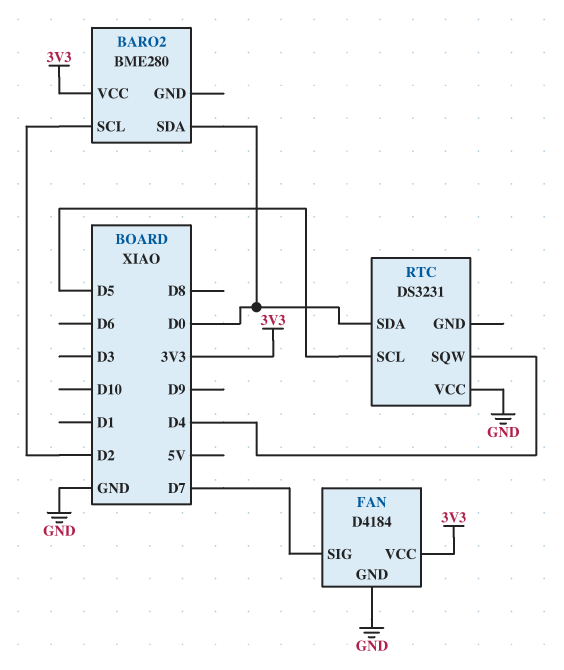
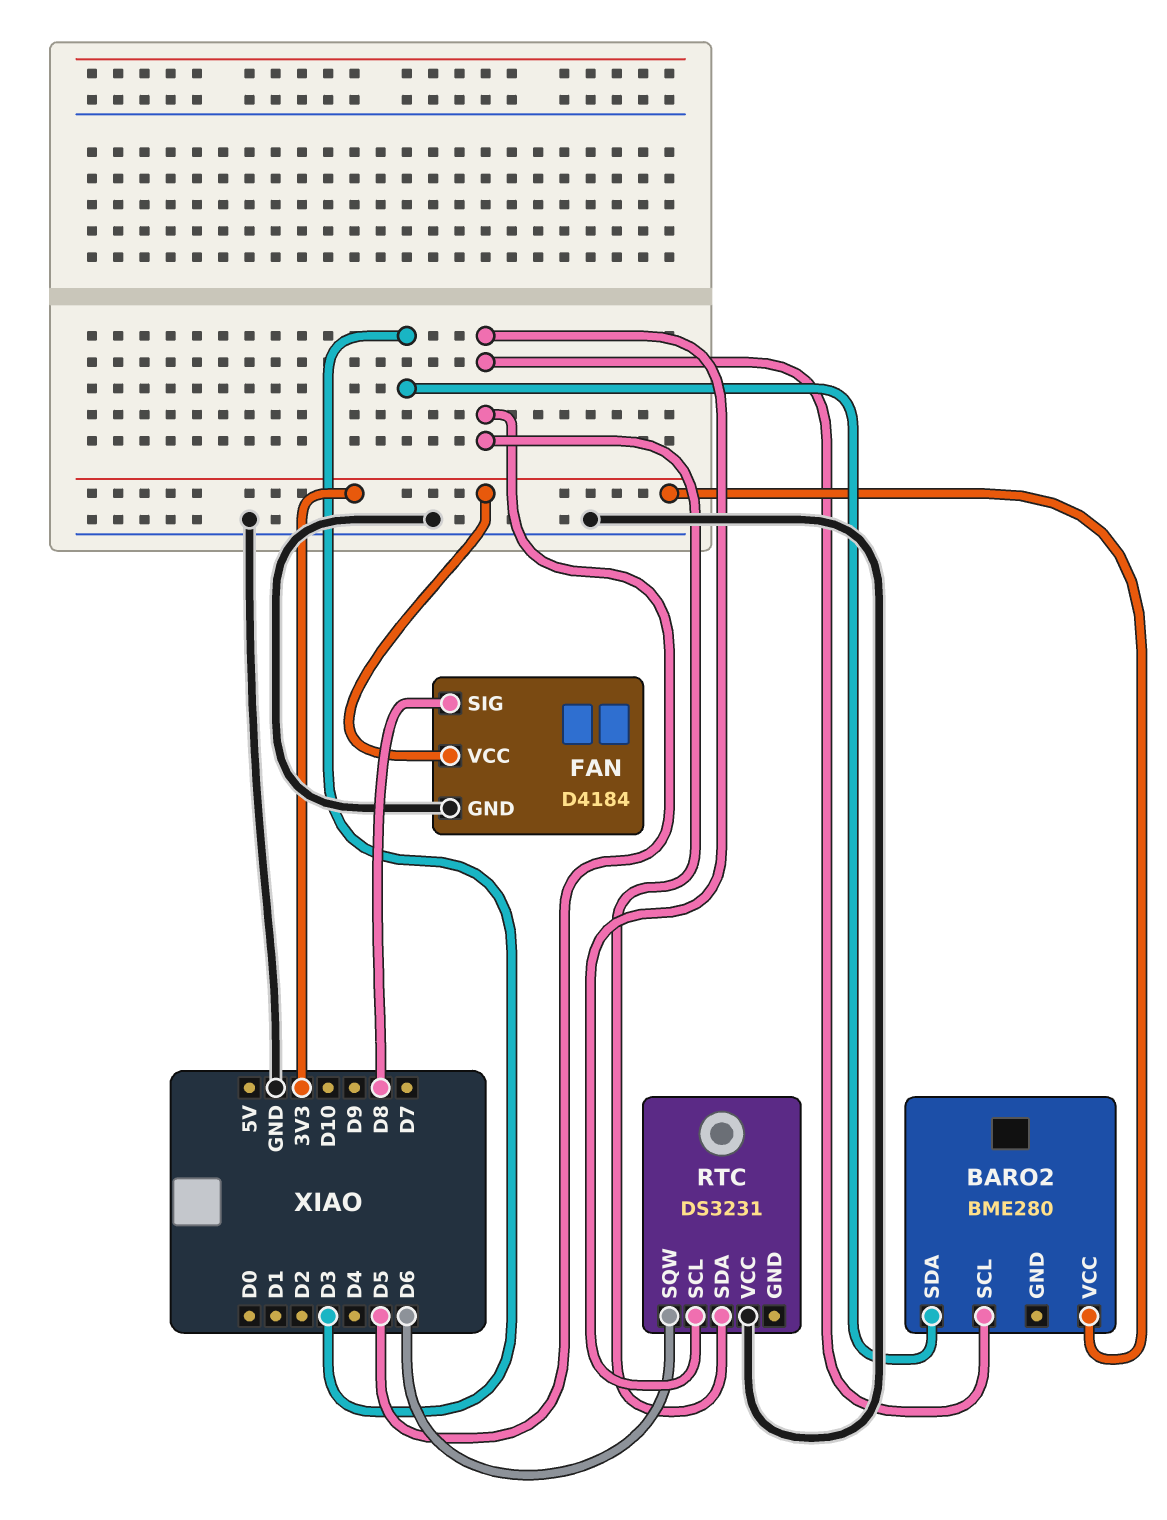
BARO2 pin SCL: D2 -> D5
BARO2 pin SDA: D0 -> D3
FAN pin SIG: D7 -> D8
RTC pin SDA: D0 -> D5
RTC pin SQW: D4 -> D6

